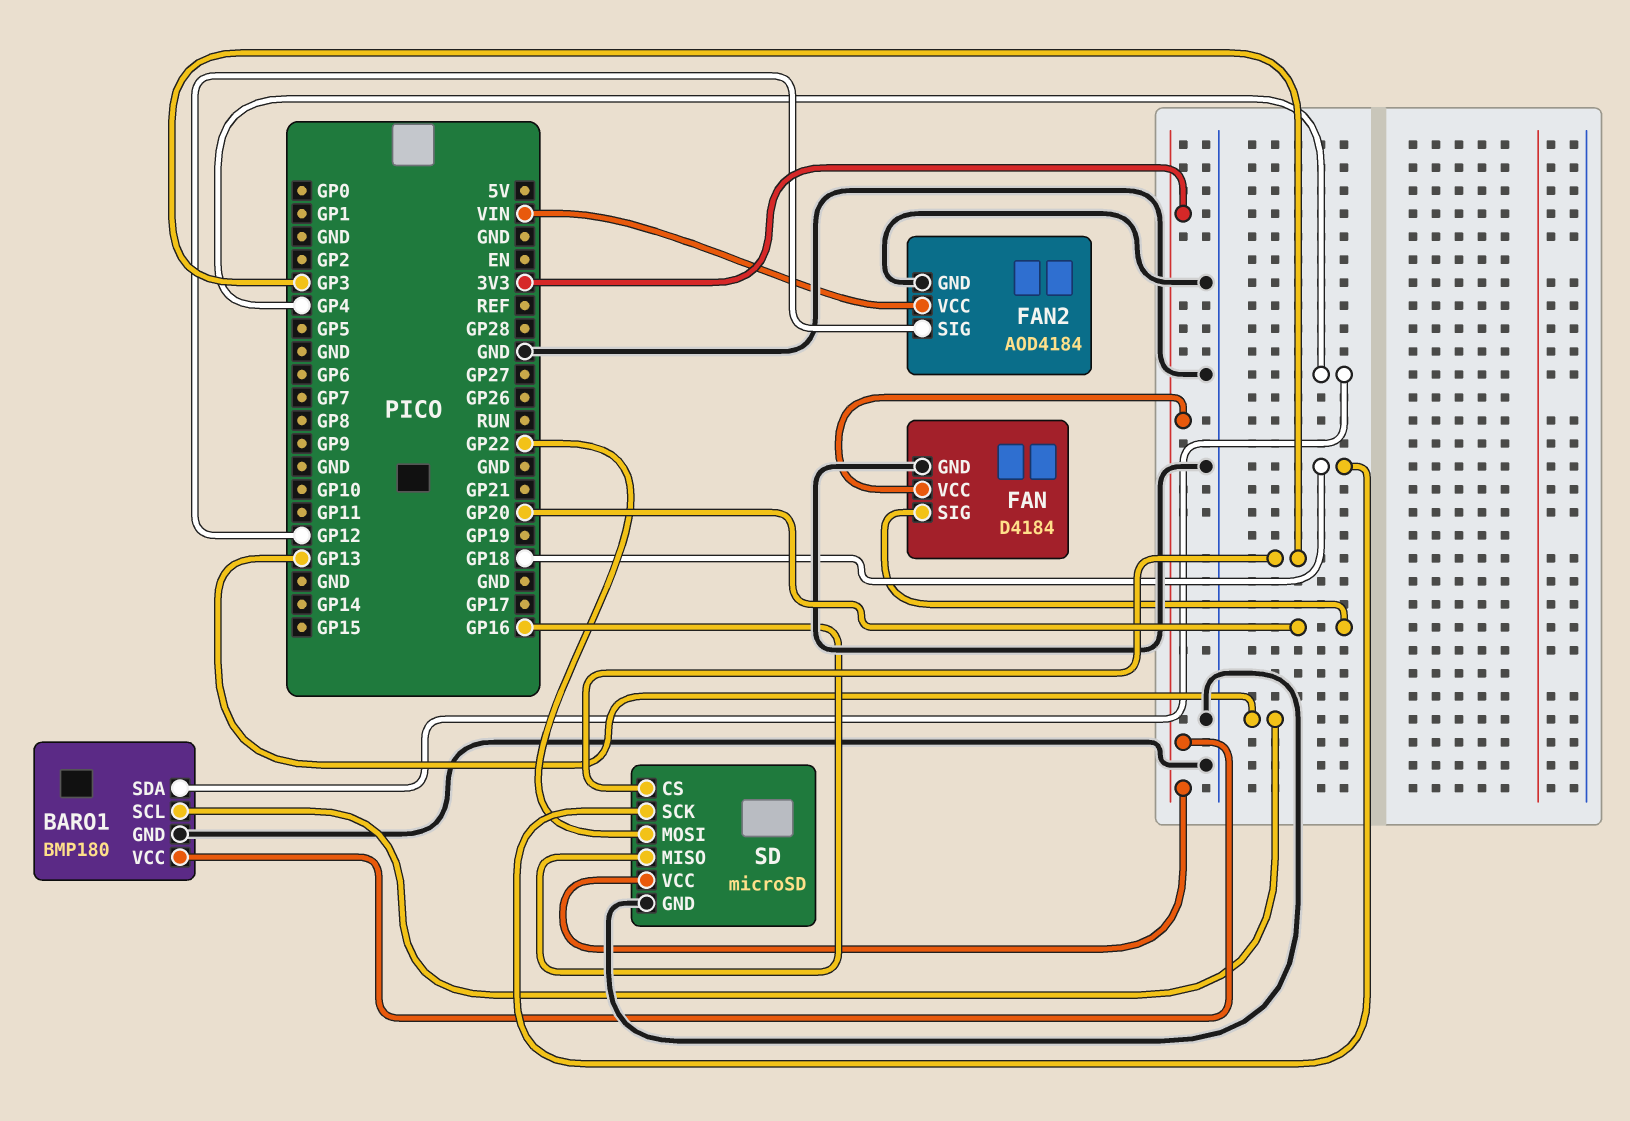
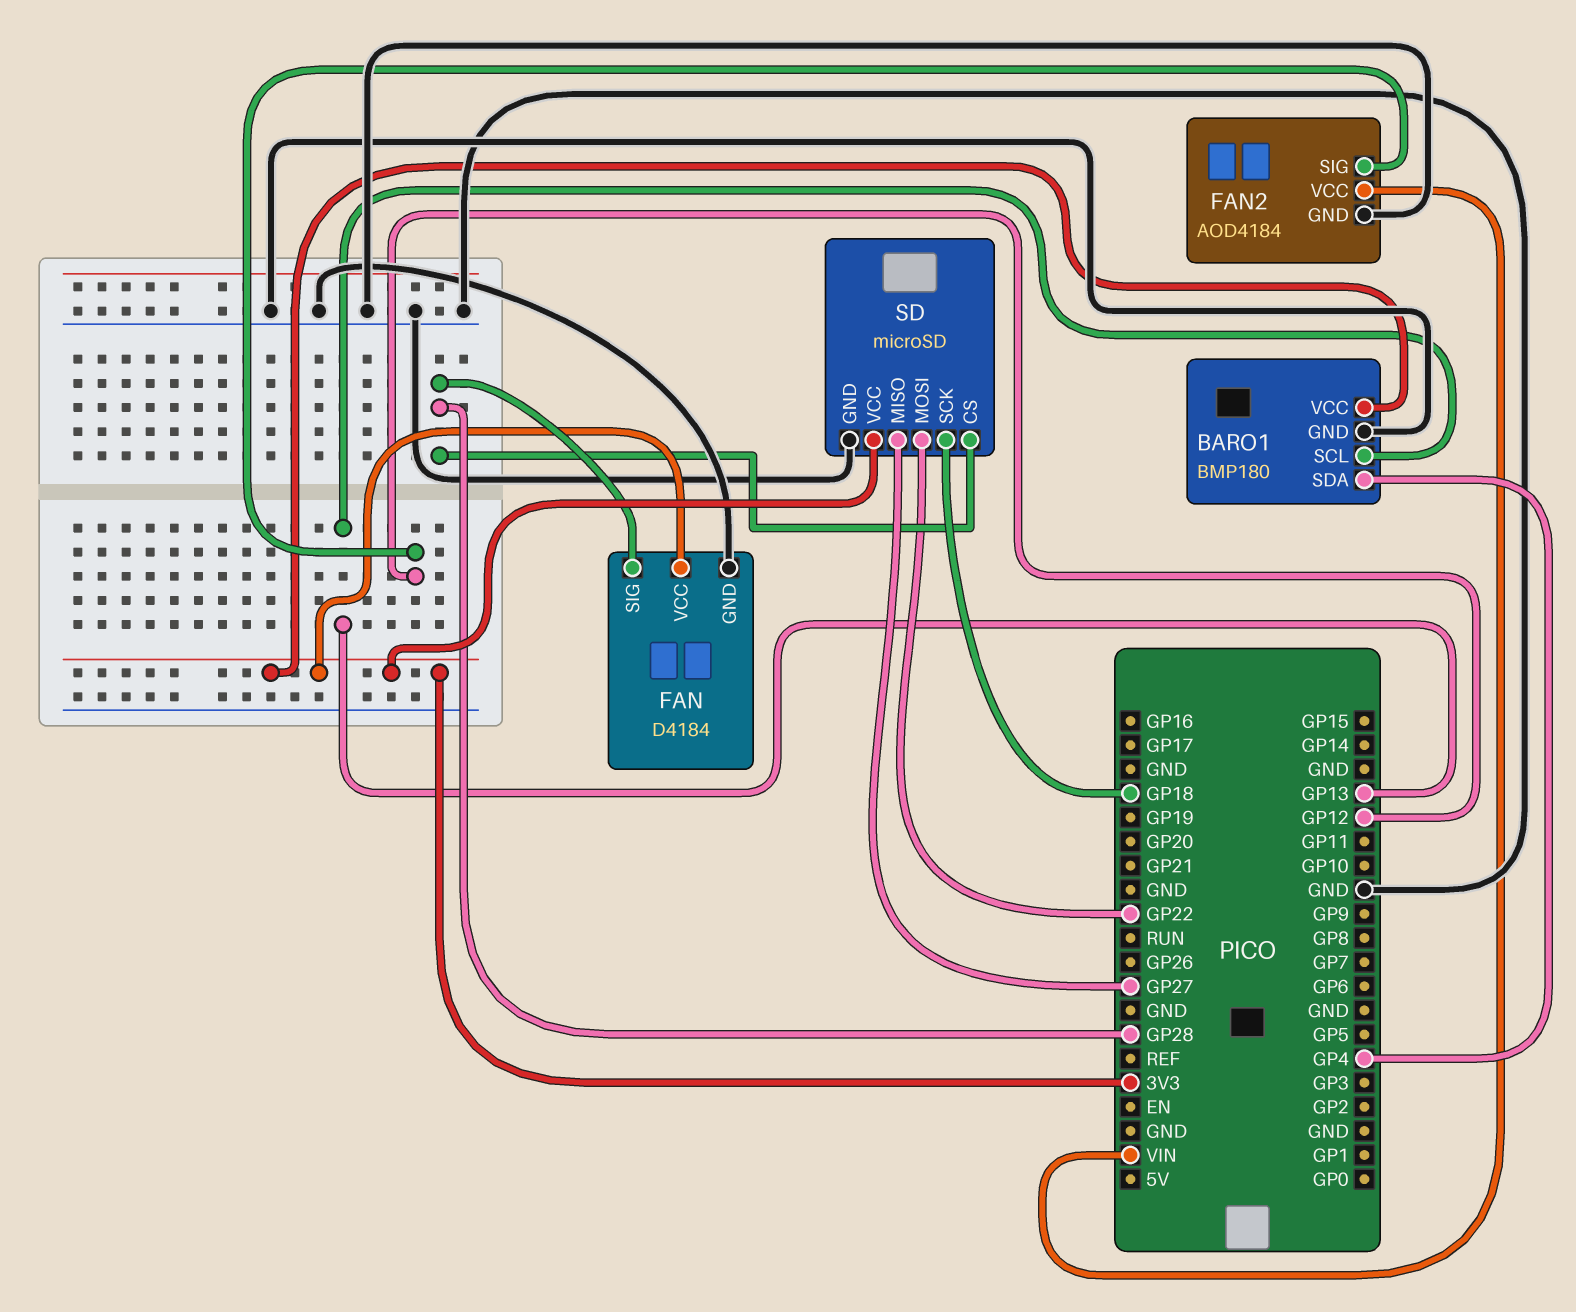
FAN pin SIG: GP20 -> GP28
SD pin CS: GP3 -> GP28
SD pin MISO: GP16 -> GP27

